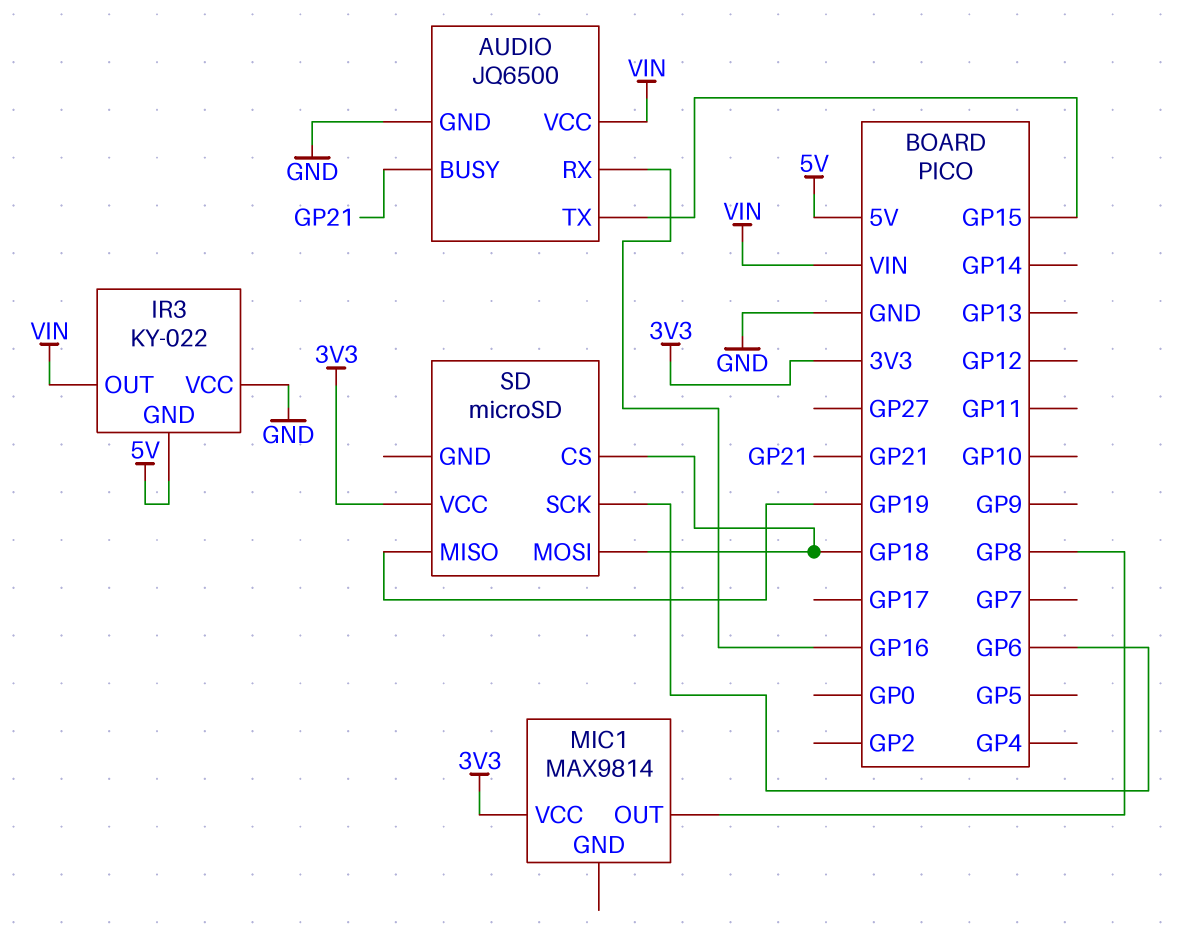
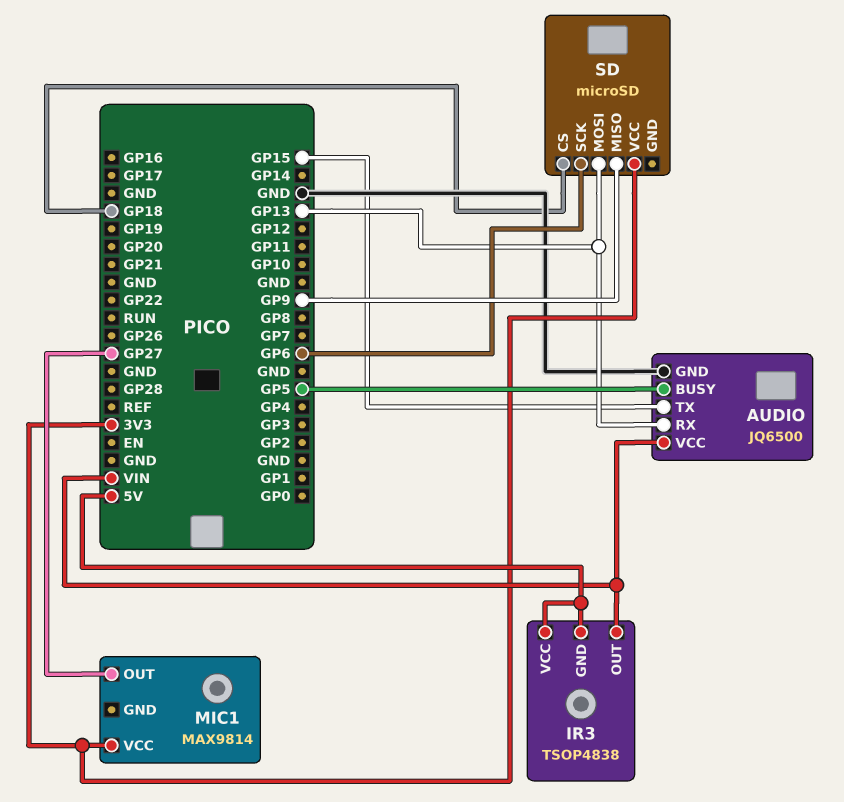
AUDIO pin BUSY: GP21 -> GP5
AUDIO pin RX: GP16 -> GP13
IR3: KY-022 -> TSOP4838
IR3 pin VCC: GND -> 5V
MIC1 pin OUT: GP8 -> GP27
SD pin MISO: GP19 -> GP9
SD pin MOSI: GP18 -> GP13

